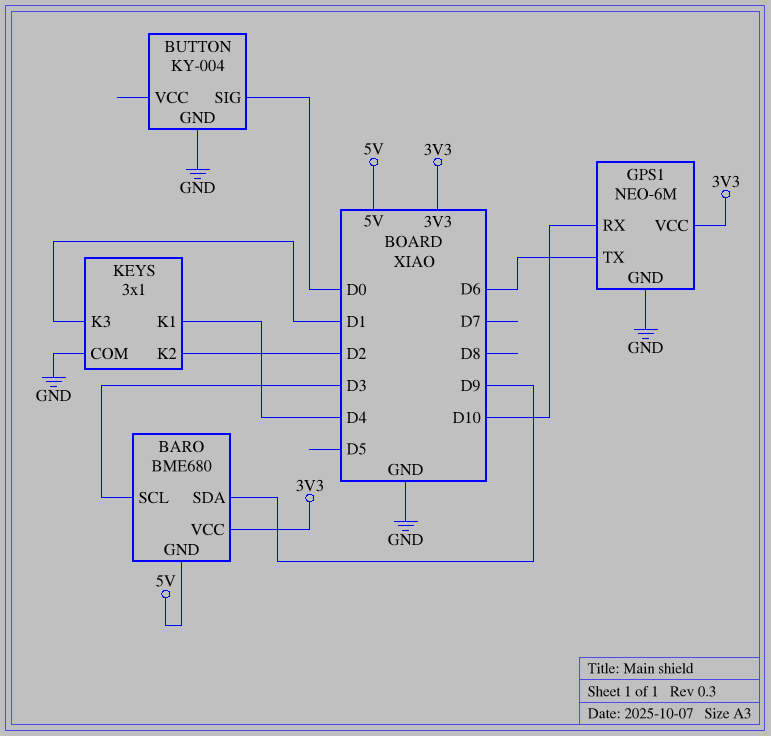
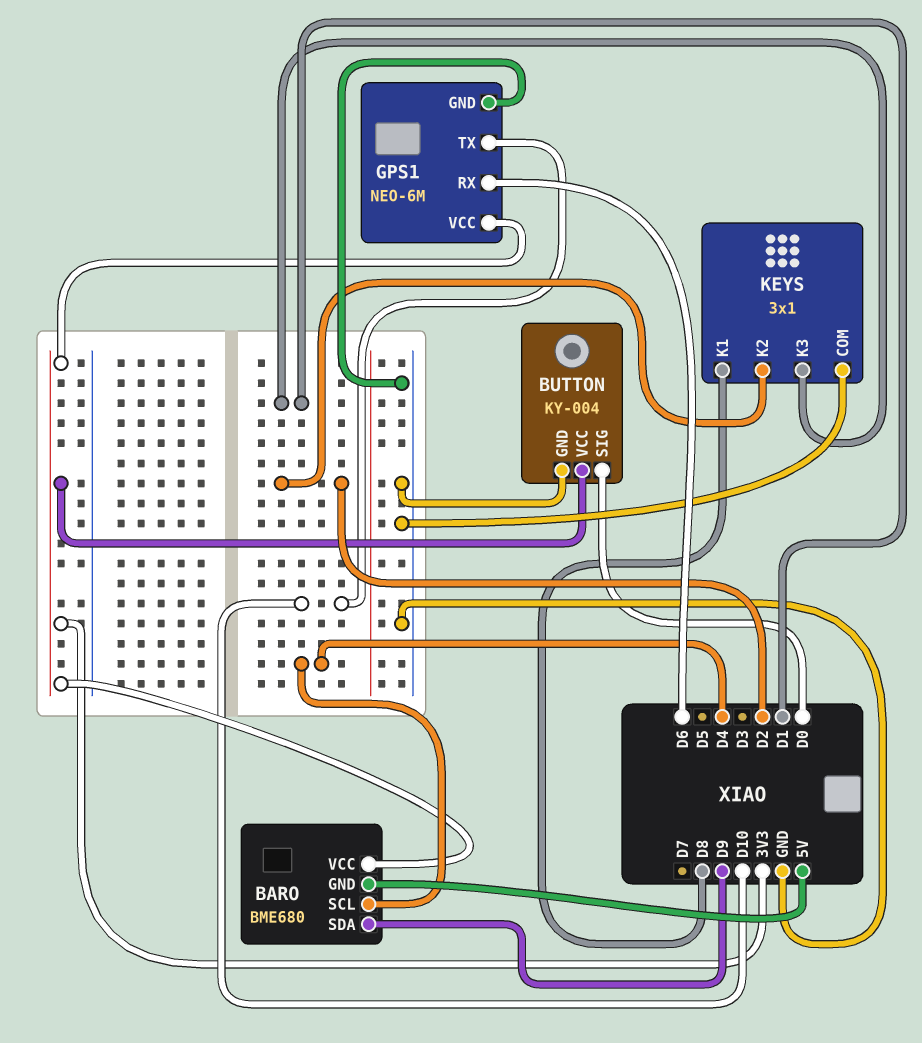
BARO pin SCL: D3 -> D4
BUTTON pin VCC: none -> 3V3
GPS1 pin RX: D10 -> D6
GPS1 pin TX: D6 -> D10
KEYS pin K1: D4 -> D8

